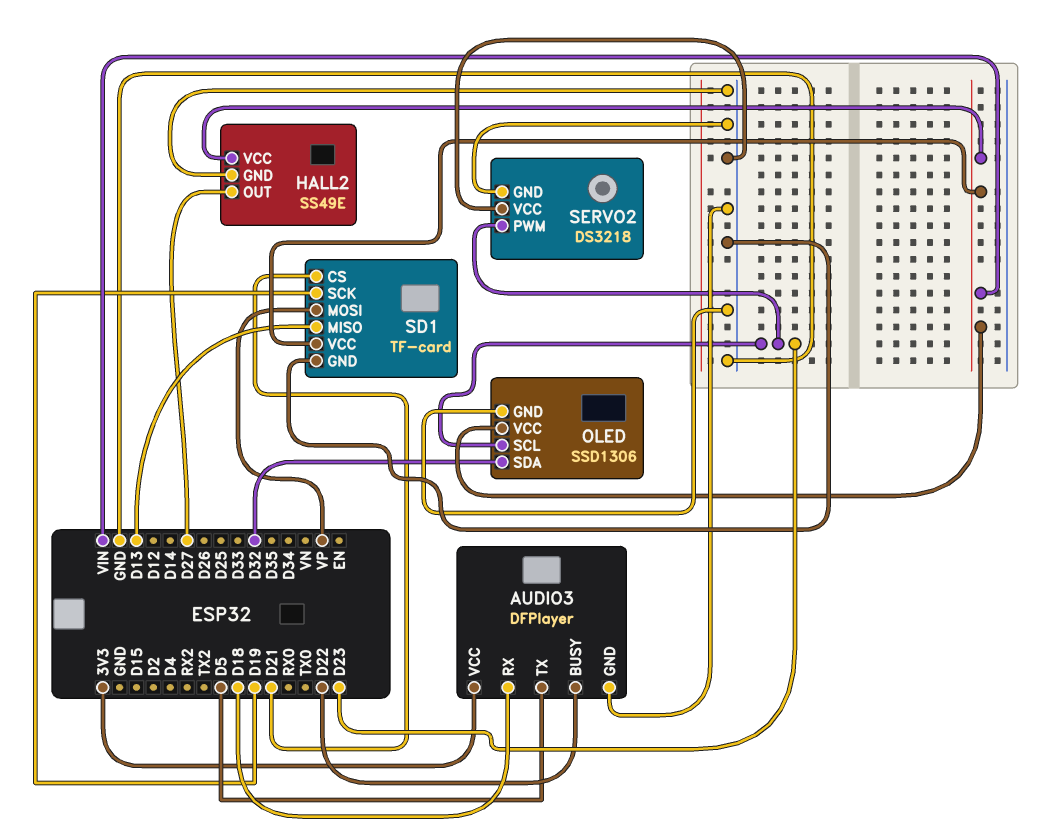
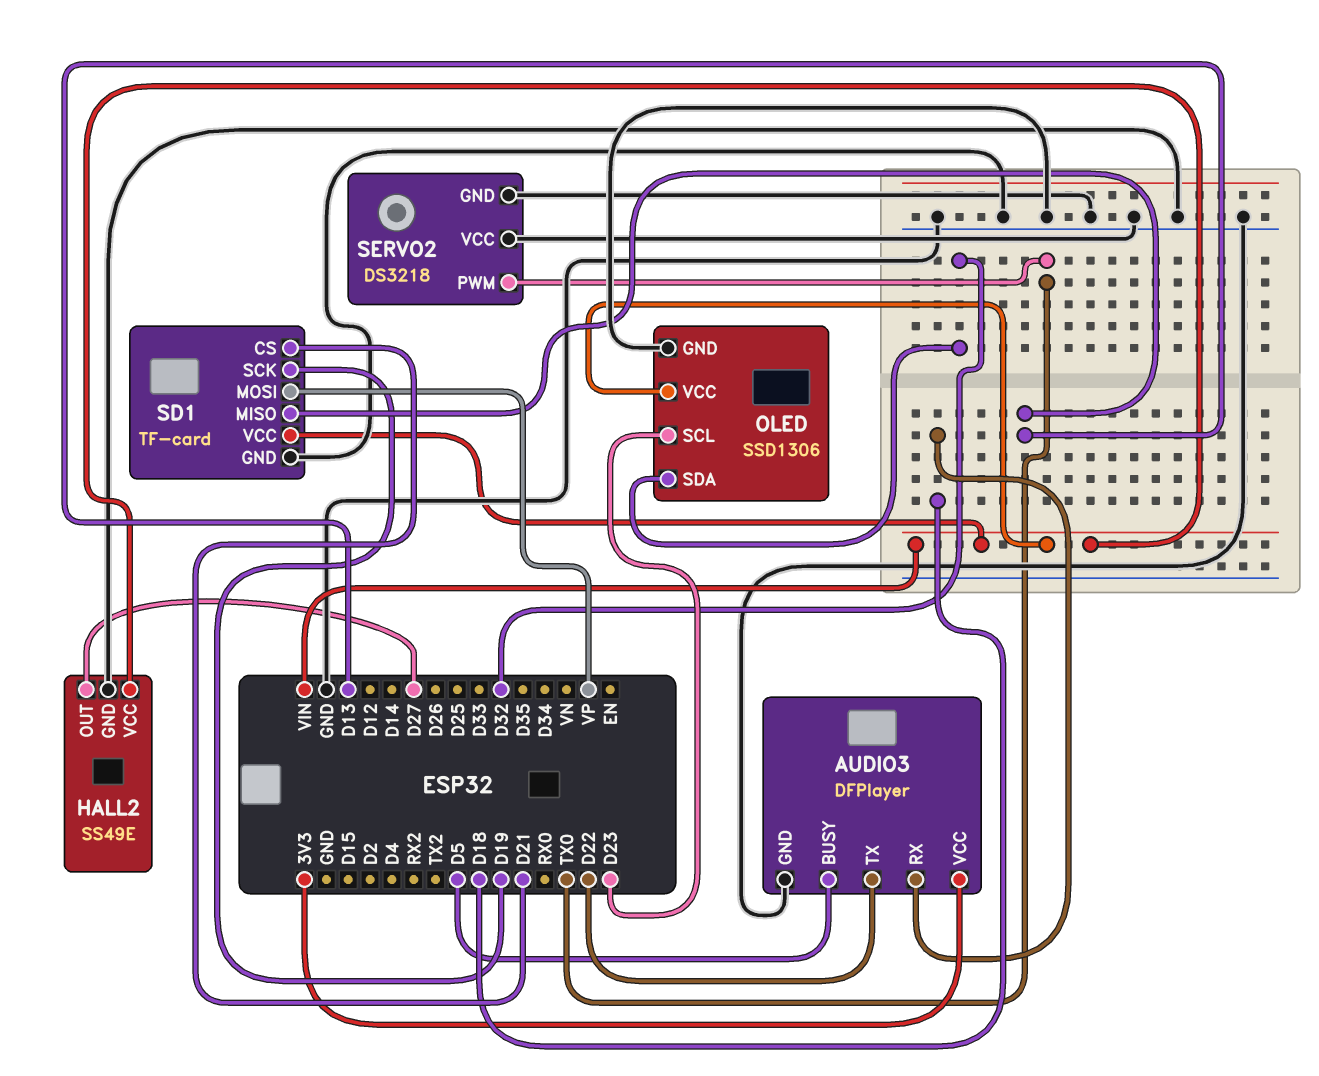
AUDIO3 pin BUSY: D22 -> D5
AUDIO3 pin TX: D5 -> D22
SERVO2 pin PWM: D23 -> TX0

